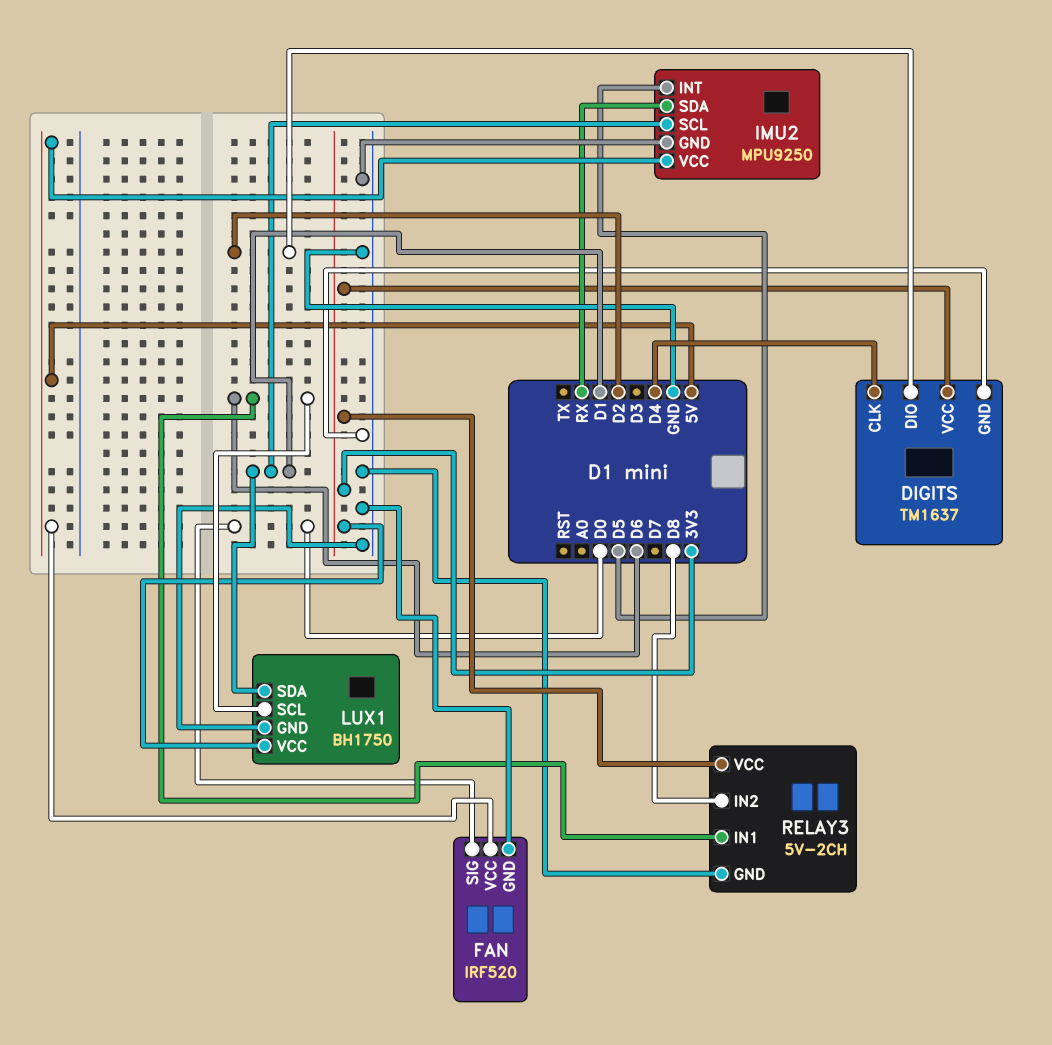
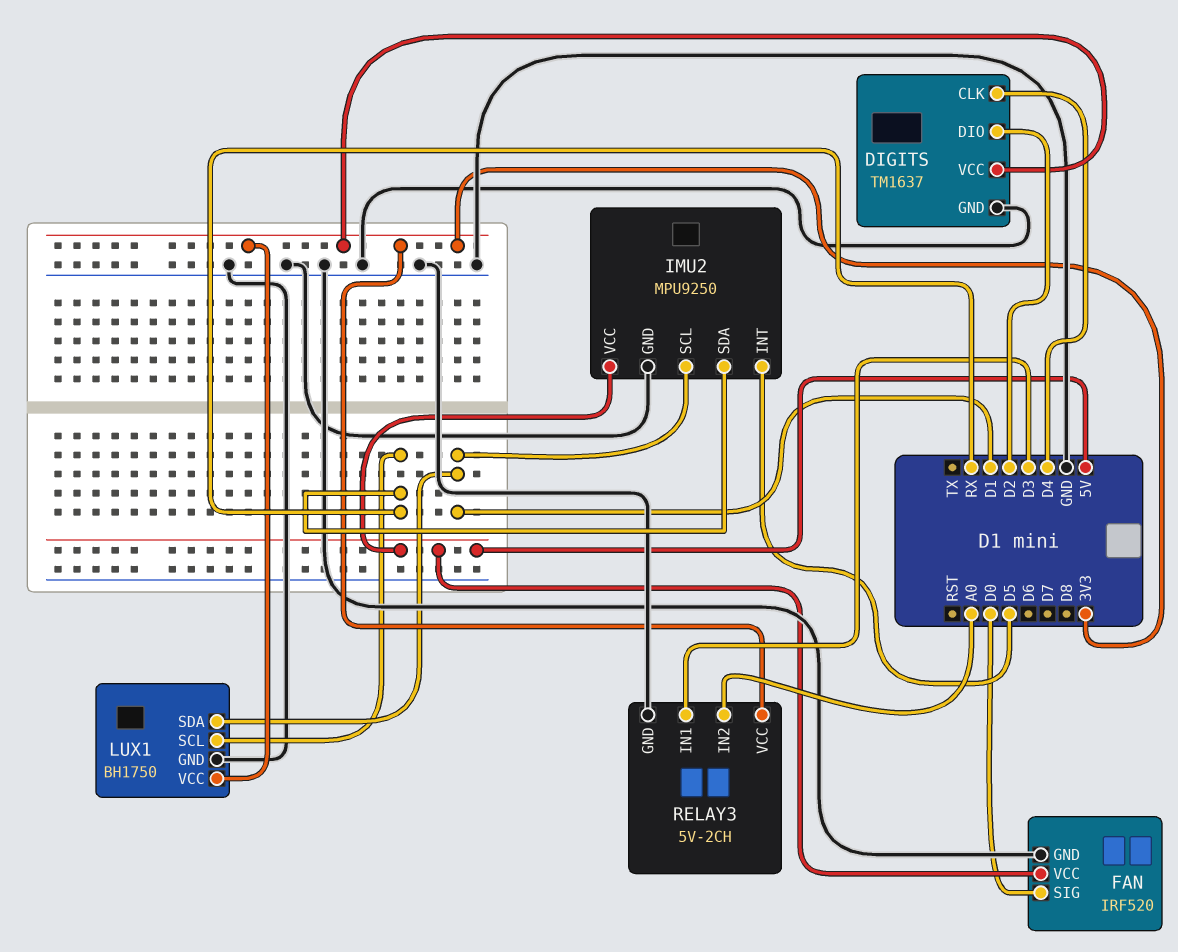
LUX1 pin SCL: D6 -> RX
RELAY3 pin IN1: D6 -> D3
RELAY3 pin IN2: D8 -> A0

